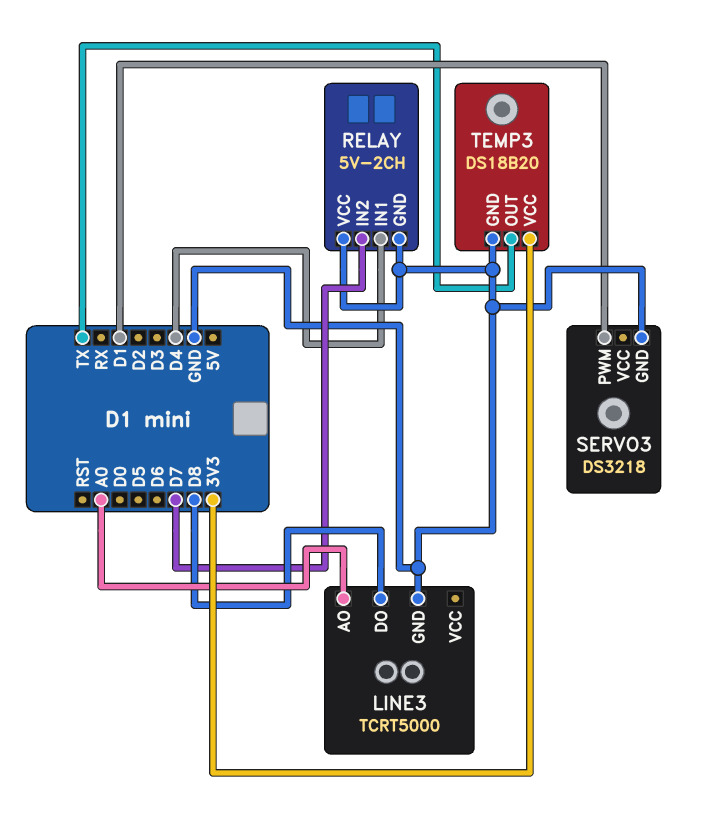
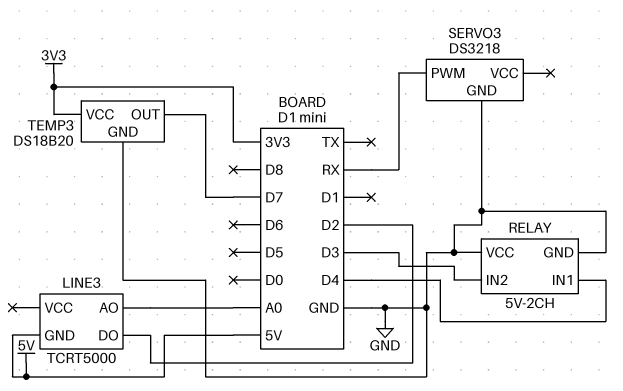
LINE3 pin DO: D8 -> D2
LINE3 pin GND: GND -> 5V
RELAY pin IN2: D7 -> D3
SERVO3 pin PWM: D1 -> RX
TEMP3 pin OUT: TX -> D7

